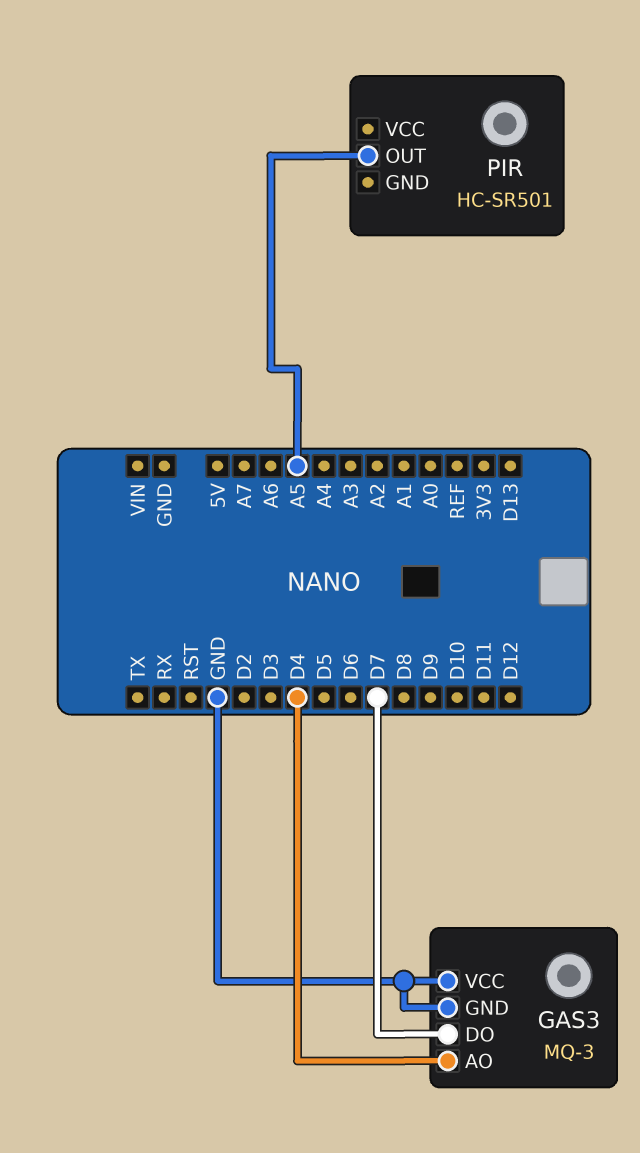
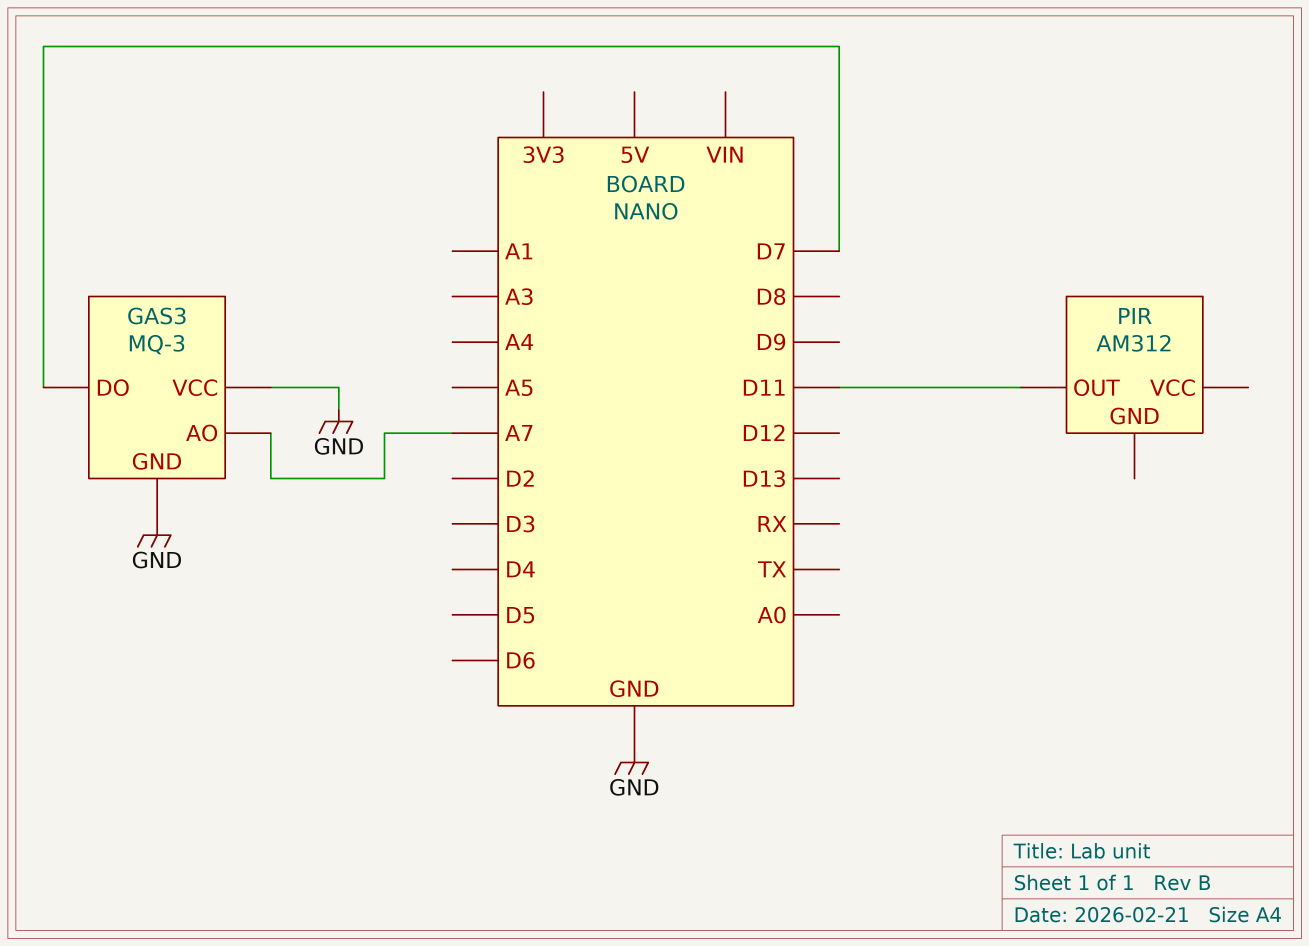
GAS3 pin AO: D4 -> A7
PIR: HC-SR501 -> AM312
PIR pin OUT: A5 -> D11

